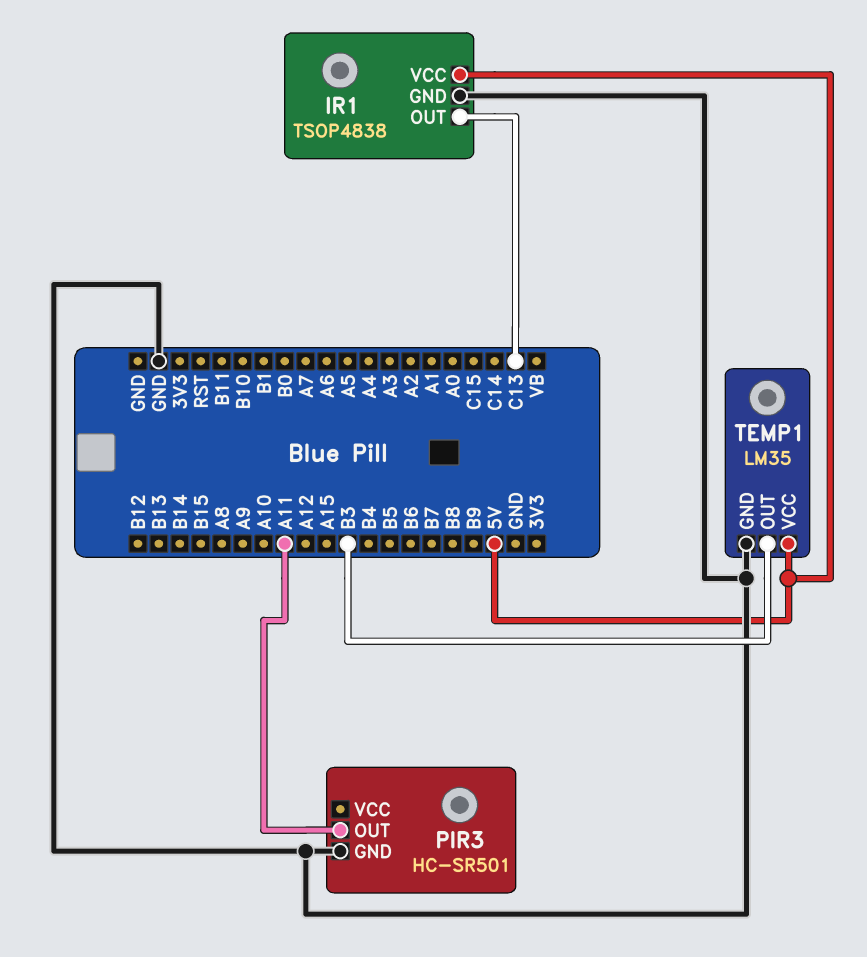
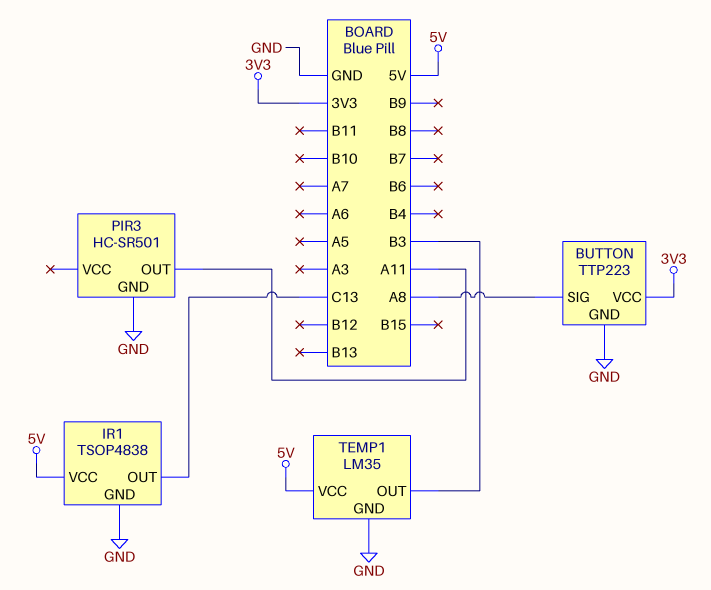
BUTTON: none -> TTP223
BUTTON pin GND: none -> GND
BUTTON pin SIG: none -> A8
BUTTON pin VCC: none -> 3V3

